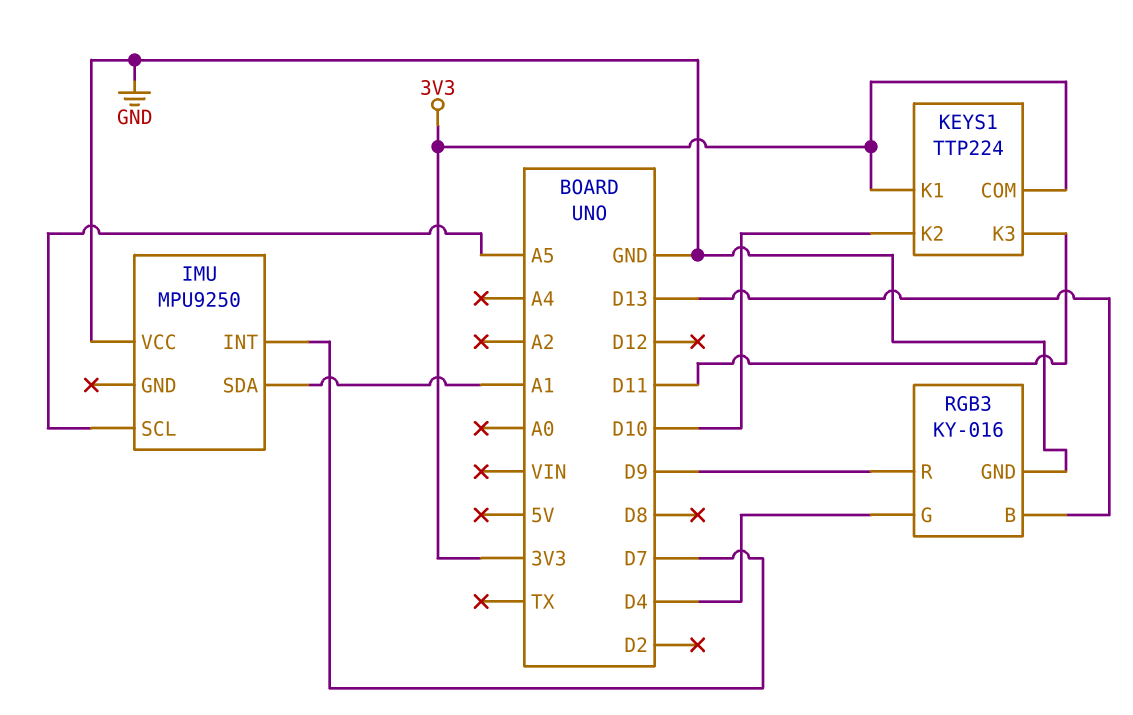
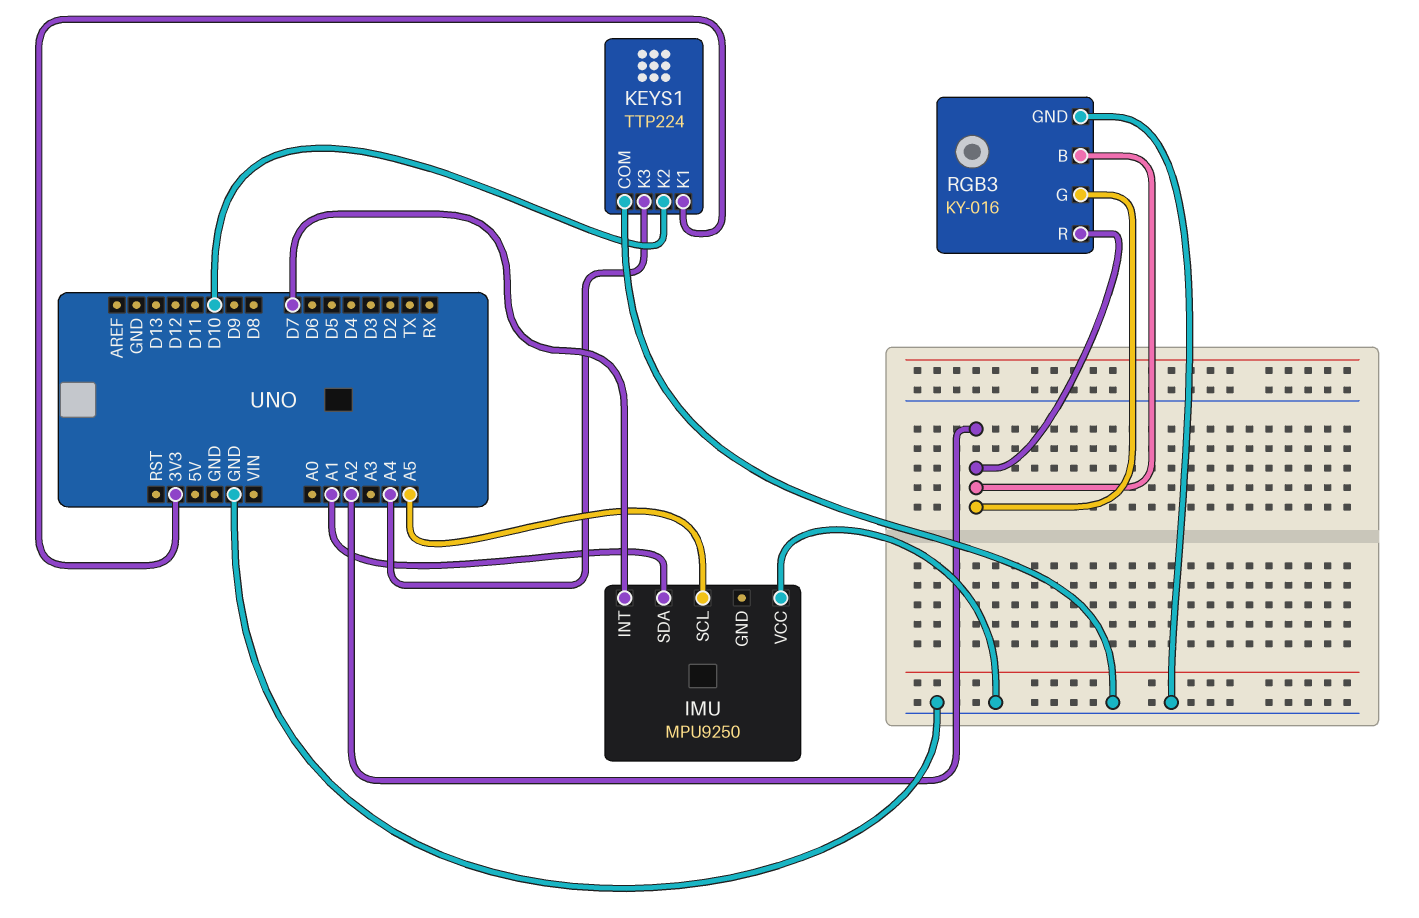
KEYS1 pin COM: 3V3 -> GND
KEYS1 pin K3: D11 -> A4
RGB3 pin B: D13 -> A2
RGB3 pin G: D4 -> A2
RGB3 pin R: D9 -> A2

